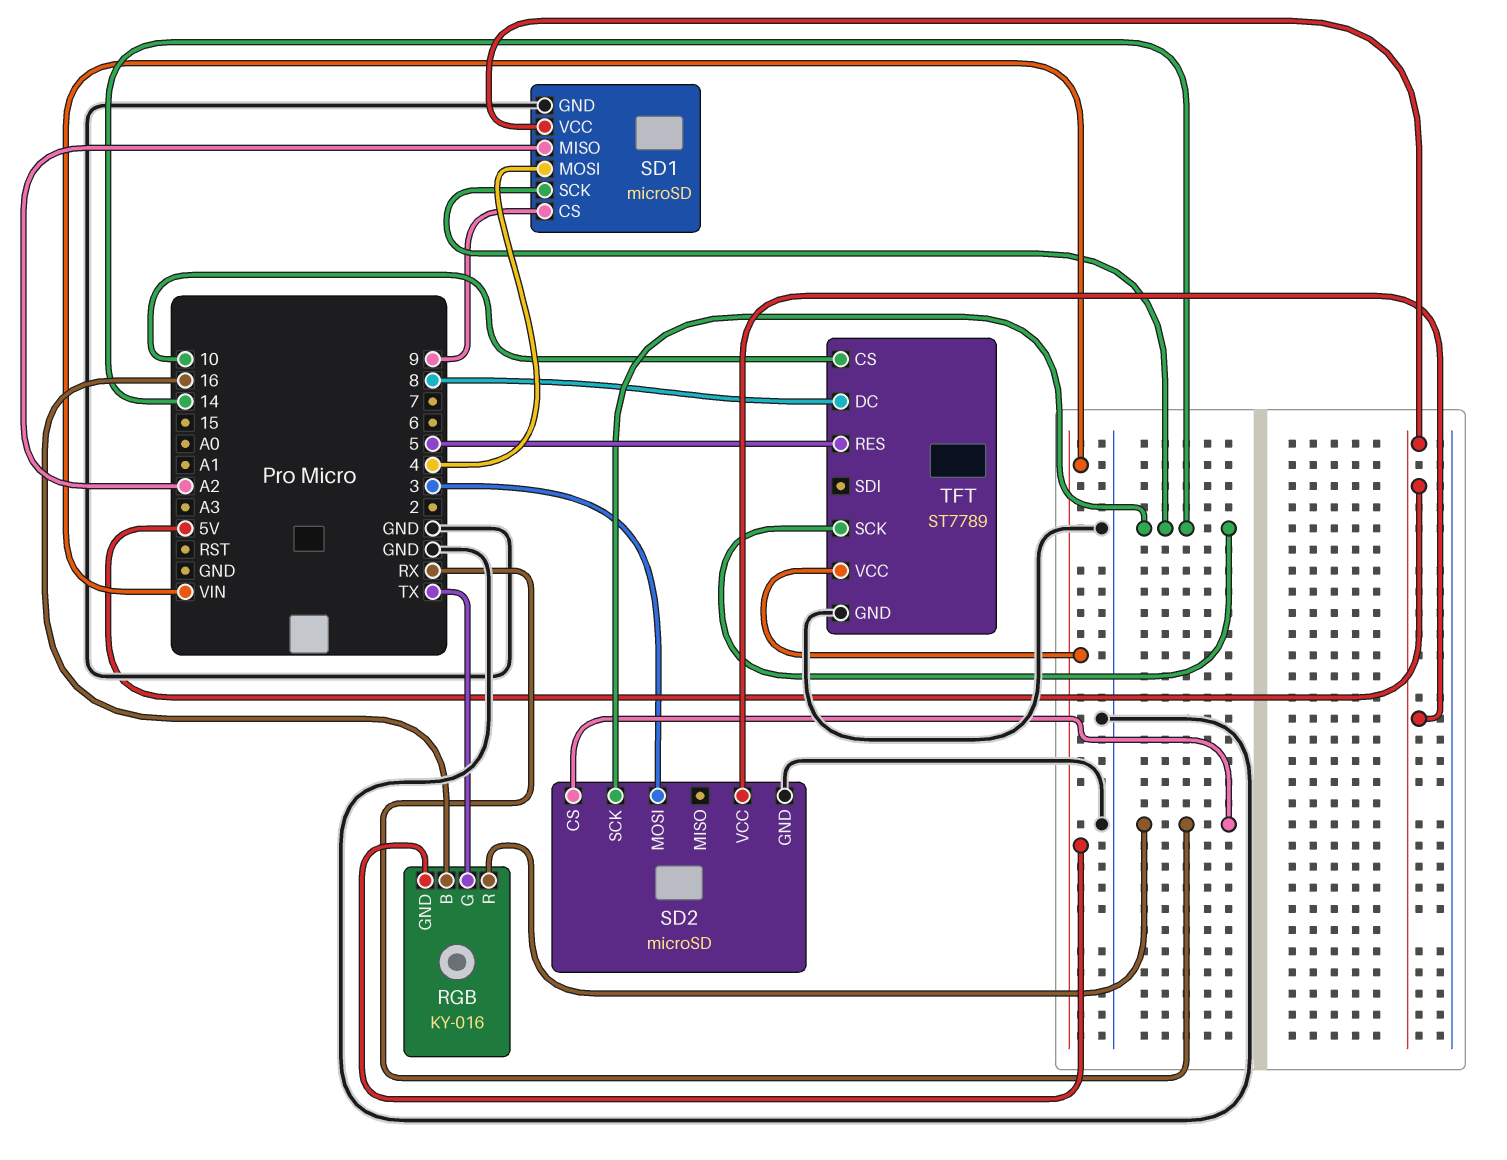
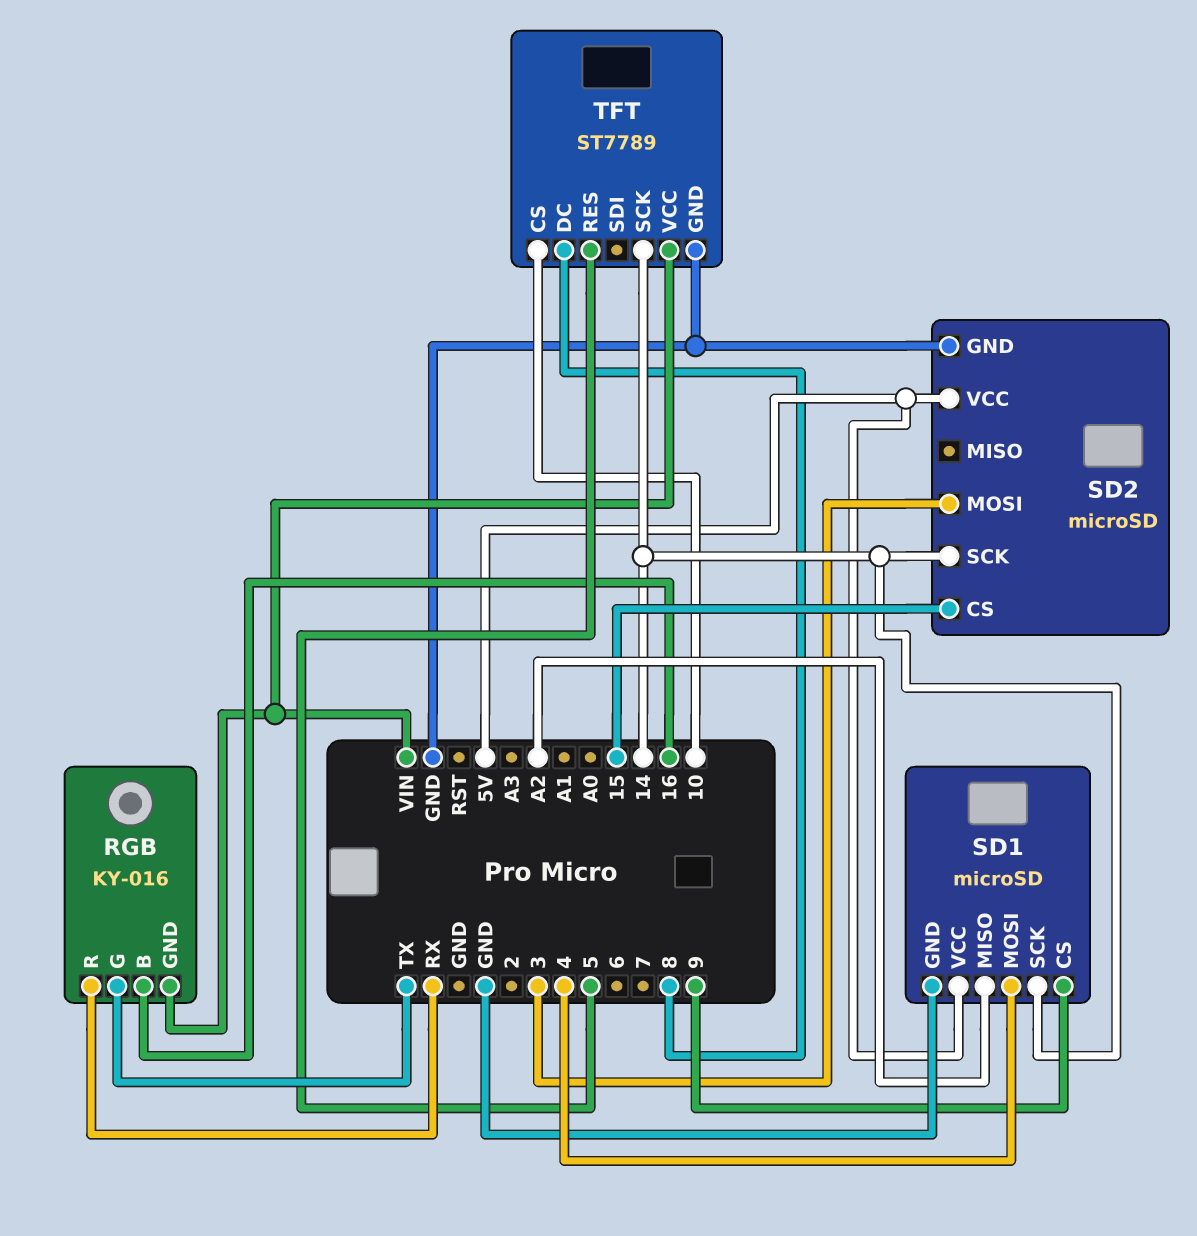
SD2 pin CS: RX -> 15

